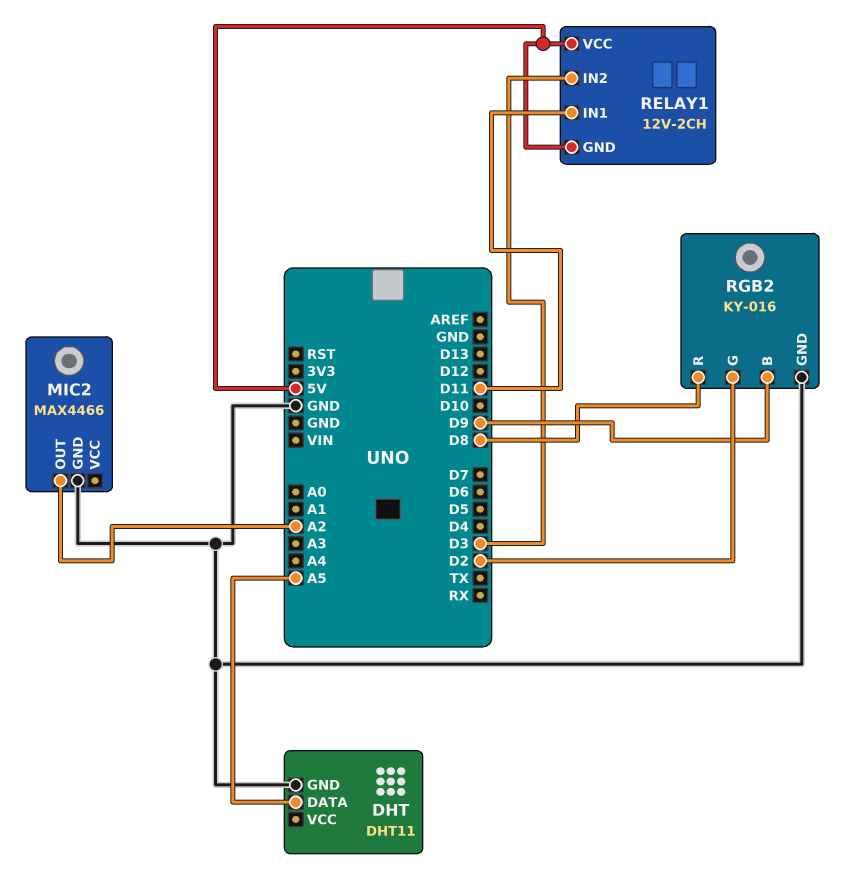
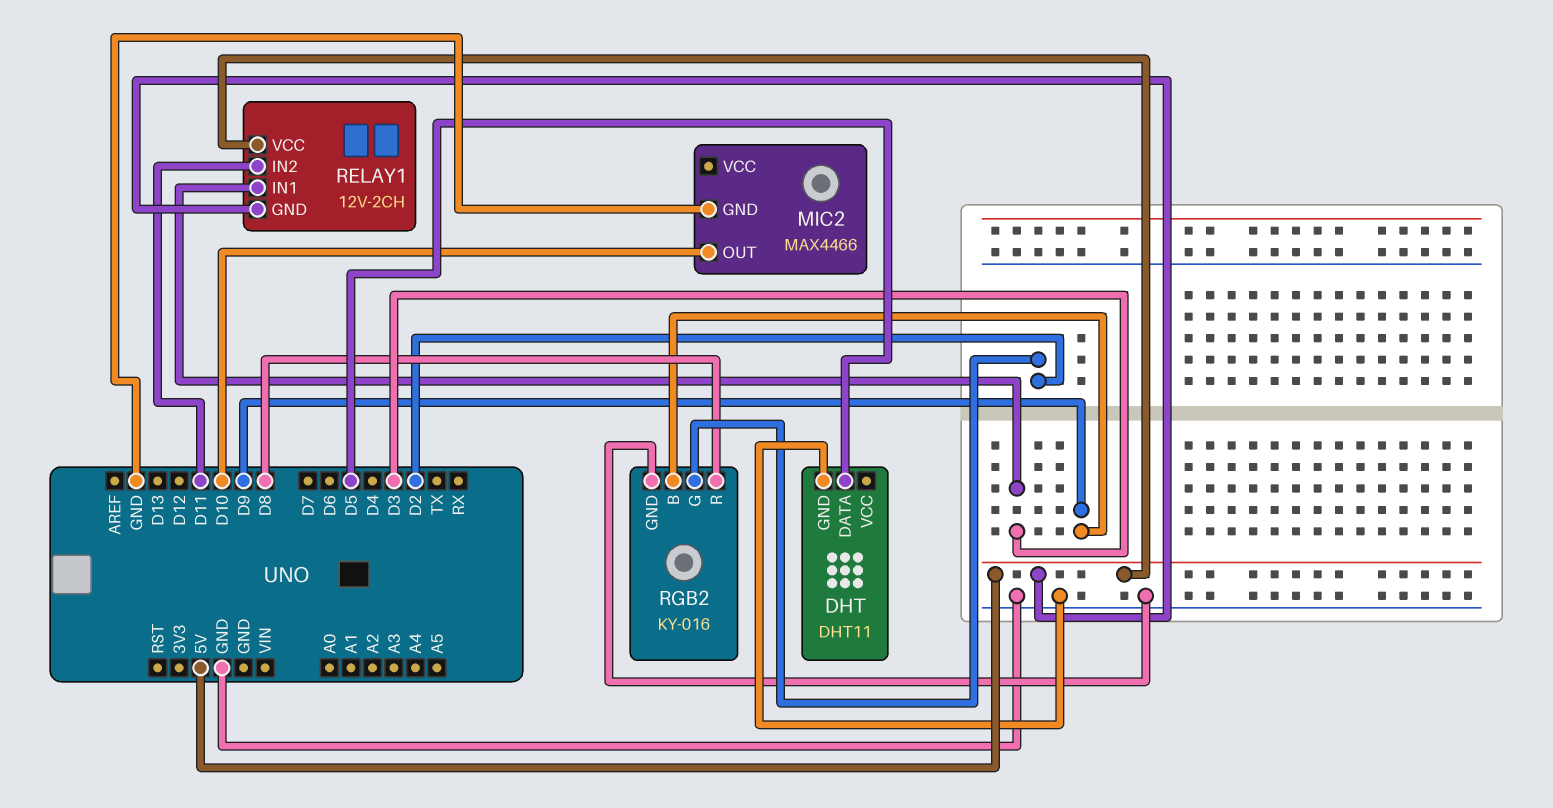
DHT pin DATA: A5 -> D5
MIC2 pin OUT: A2 -> D10
RELAY1 pin IN1: D11 -> D3
RELAY1 pin IN2: D3 -> D11

